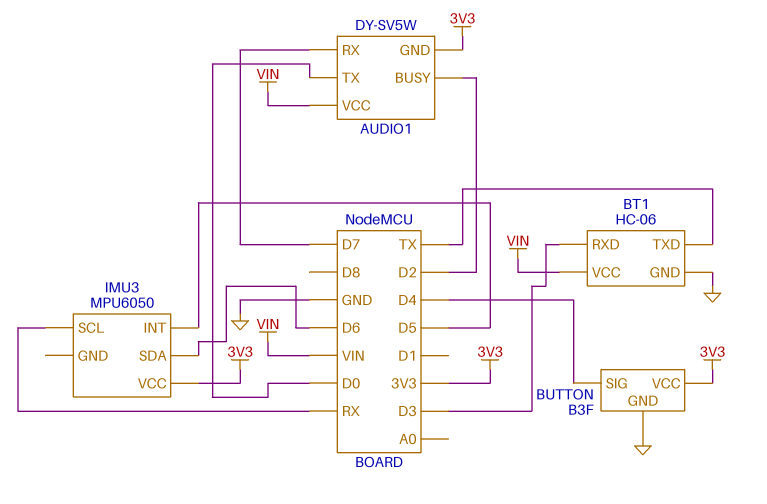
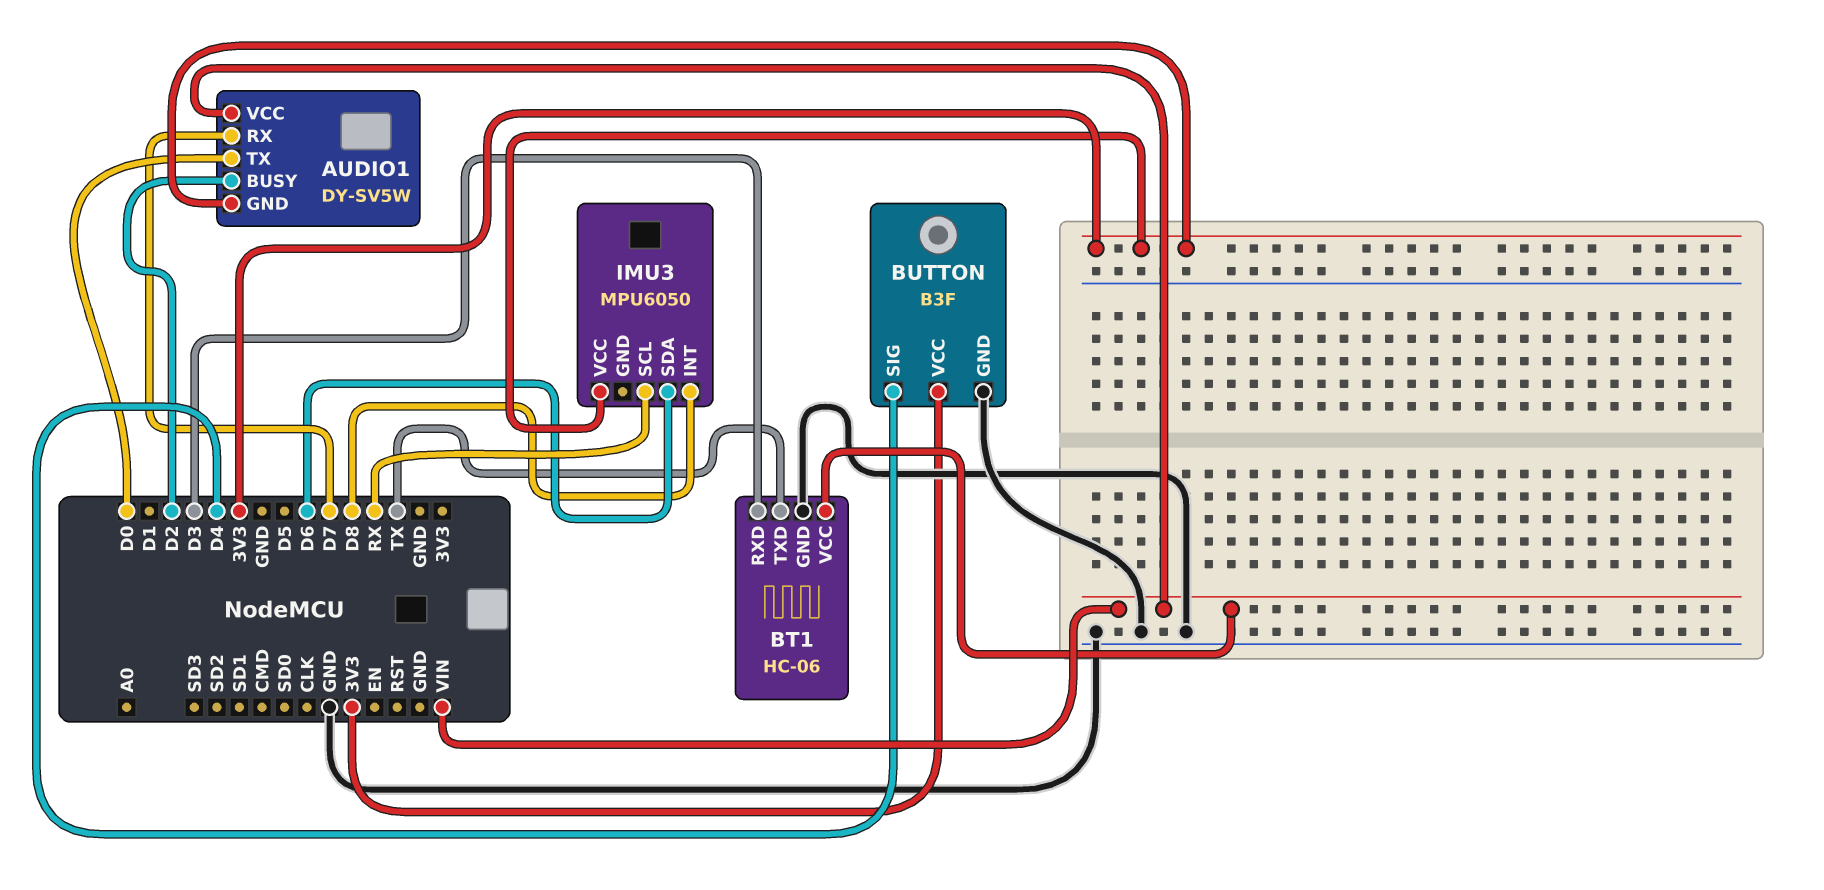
IMU3 pin INT: D5 -> D8

